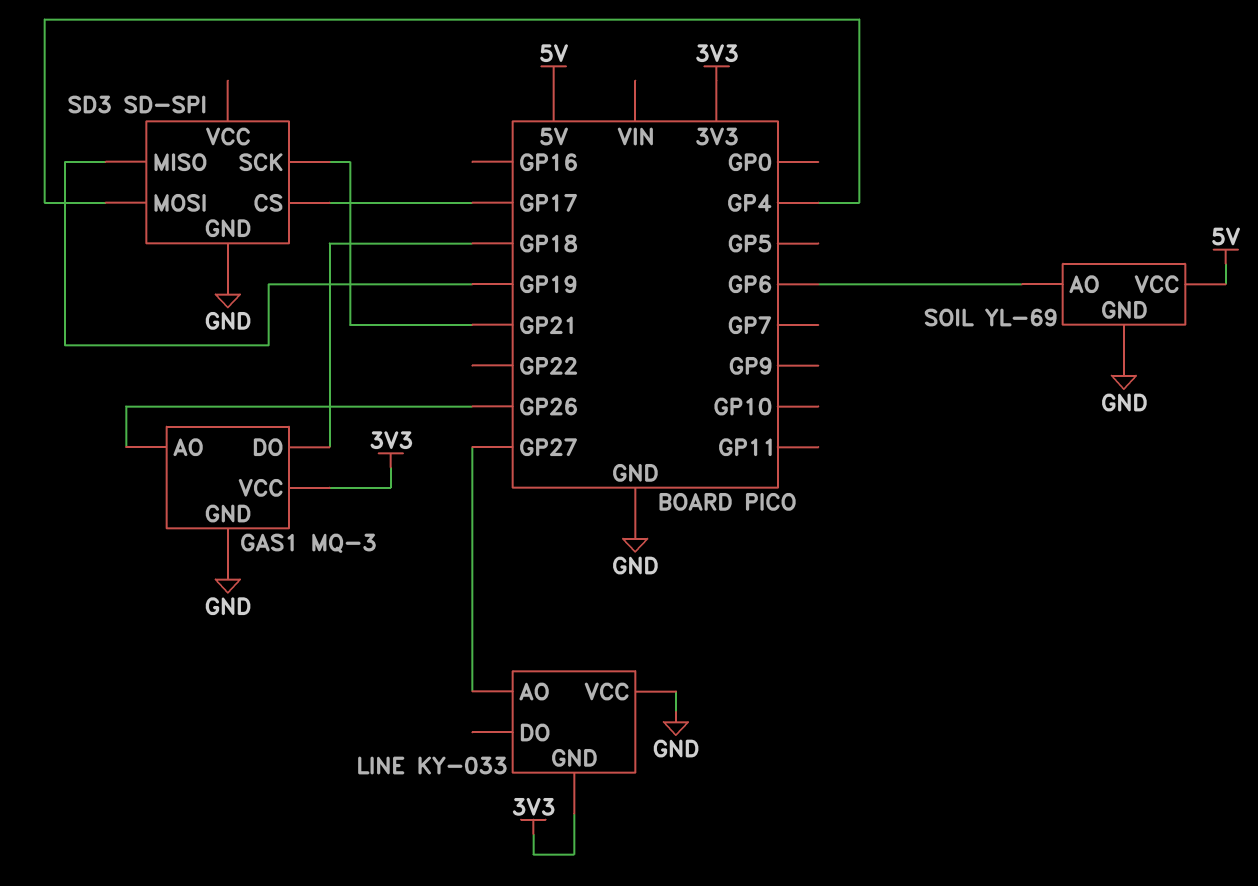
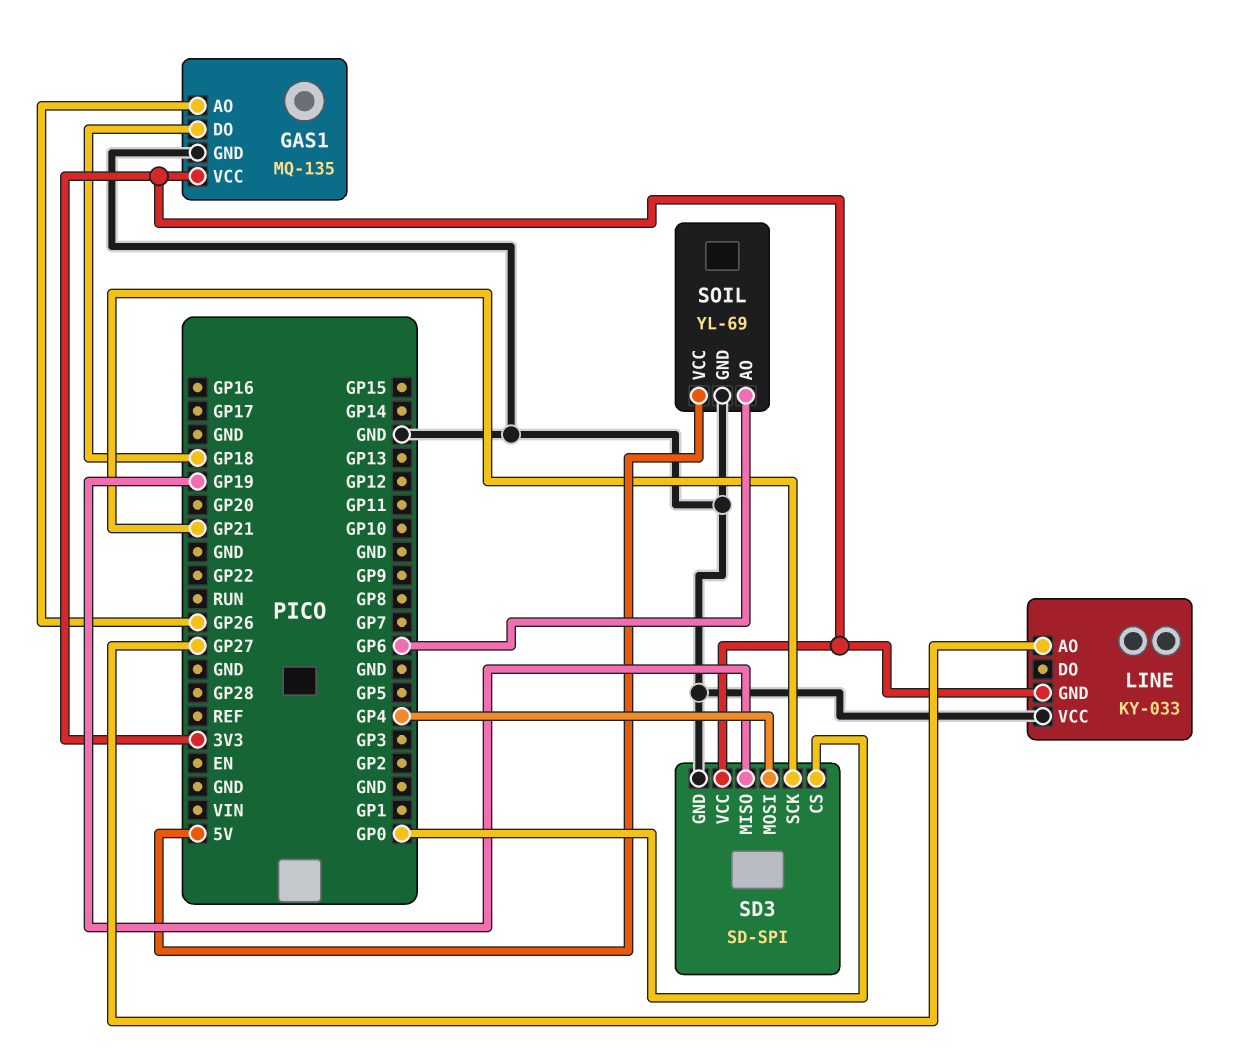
GAS1: MQ-3 -> MQ-135
SD3 pin CS: GP17 -> GP0
SD3 pin VCC: none -> 3V3

